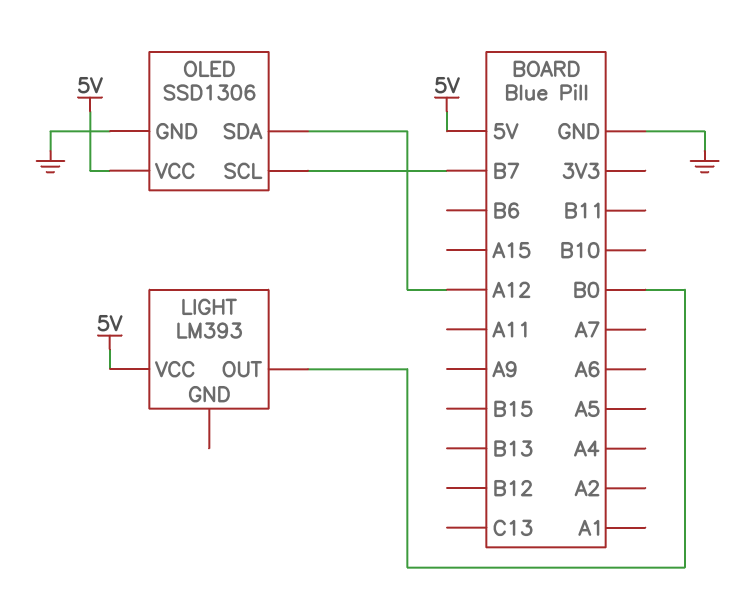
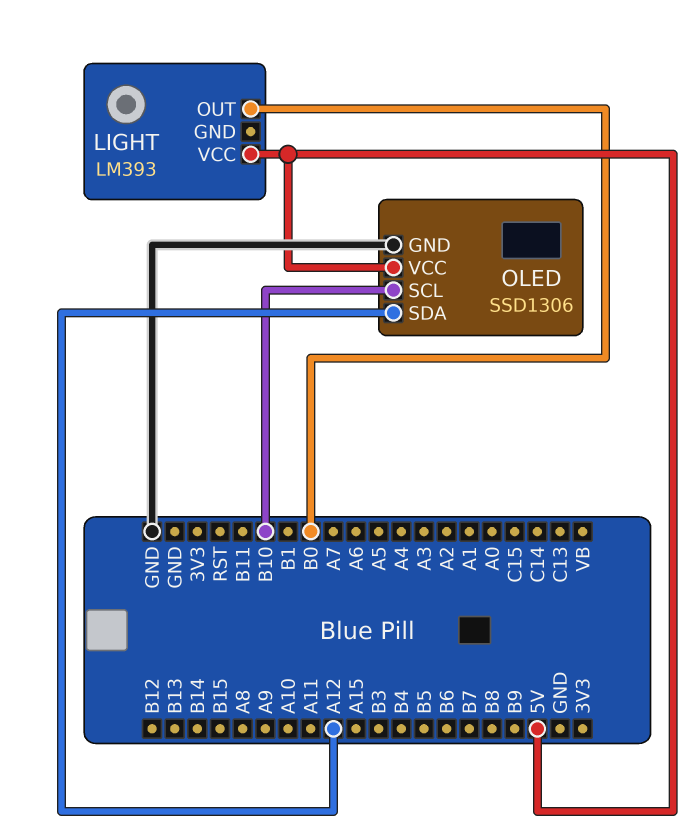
OLED pin SCL: B7 -> B10

